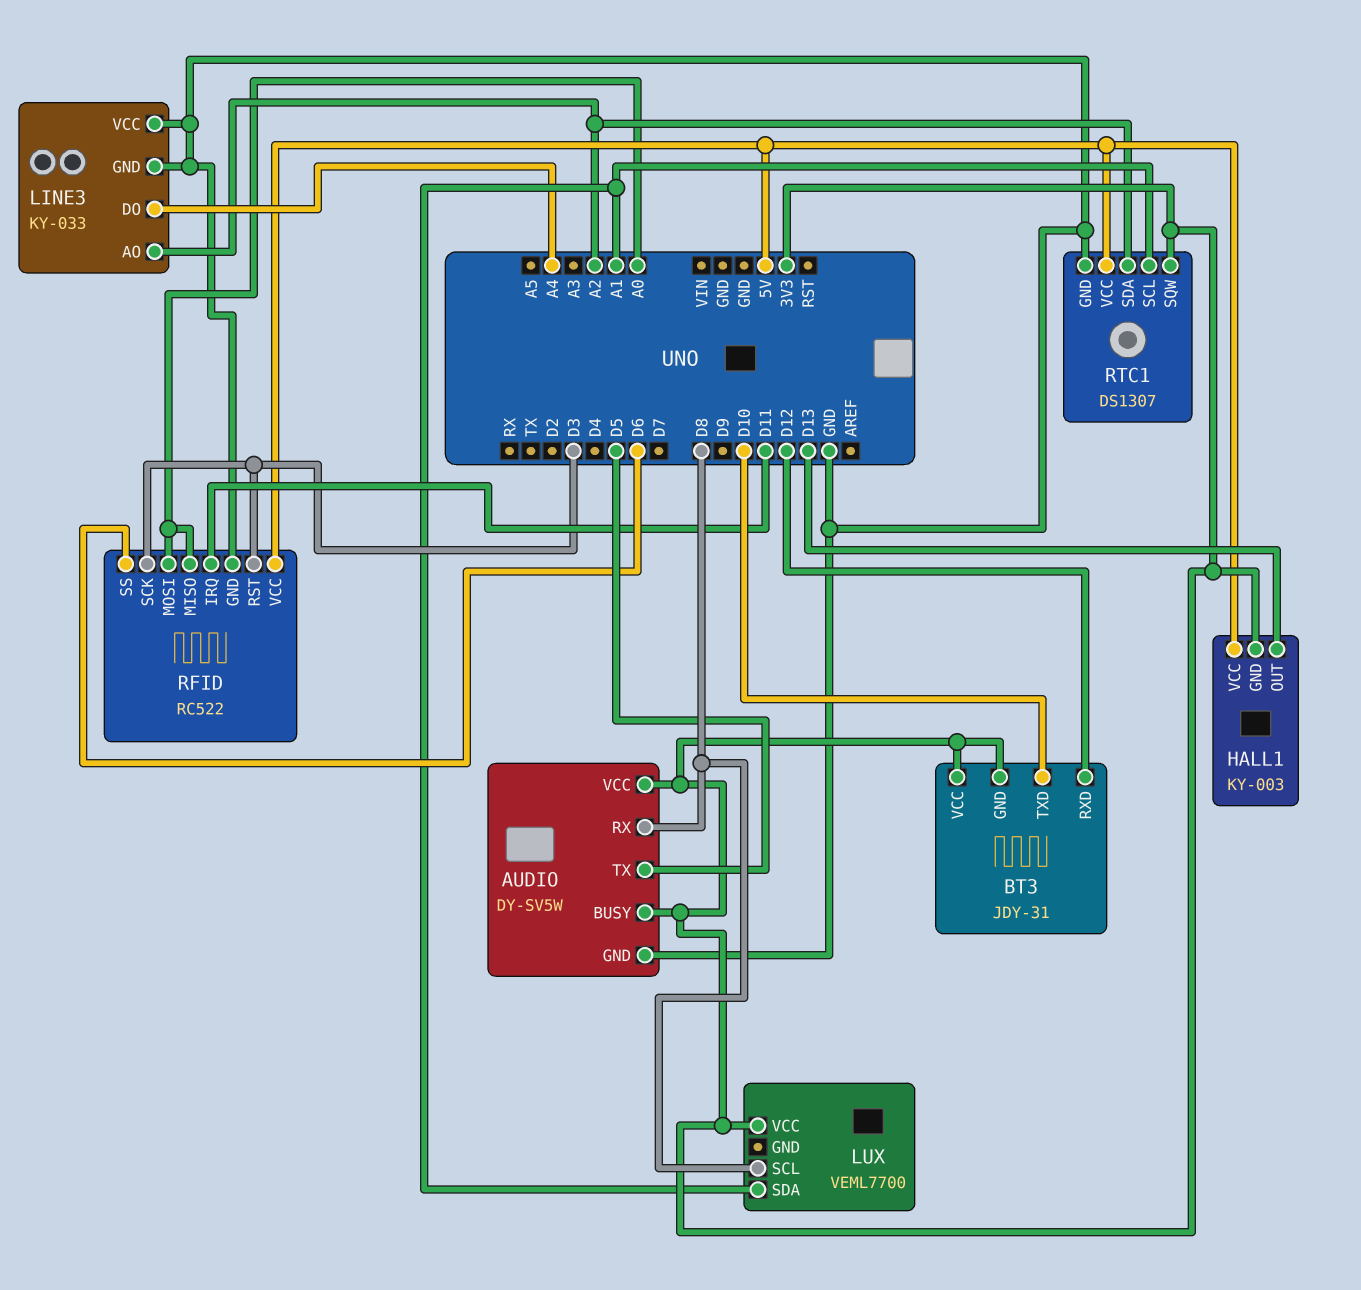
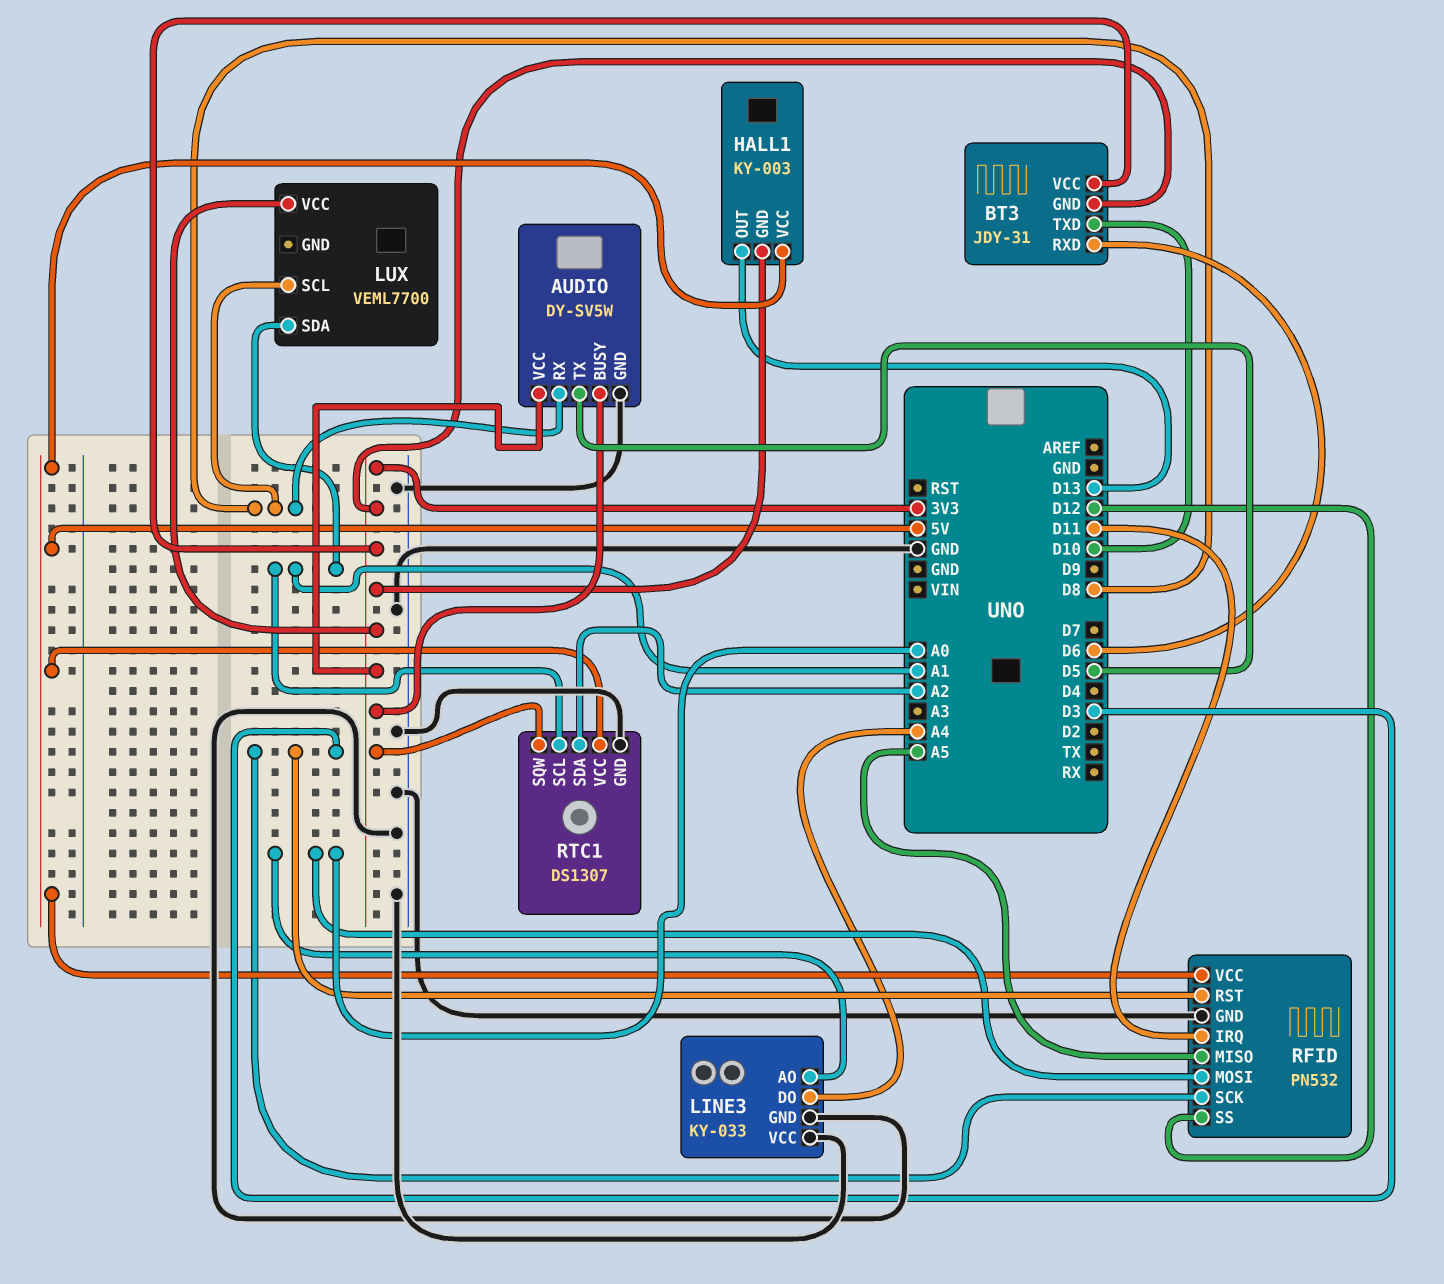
BT3 pin RXD: D12 -> D6
LINE3 pin AO: A2 -> A0
RFID: RC522 -> PN532
RFID pin MISO: A0 -> A5
RFID pin SS: D6 -> D12

